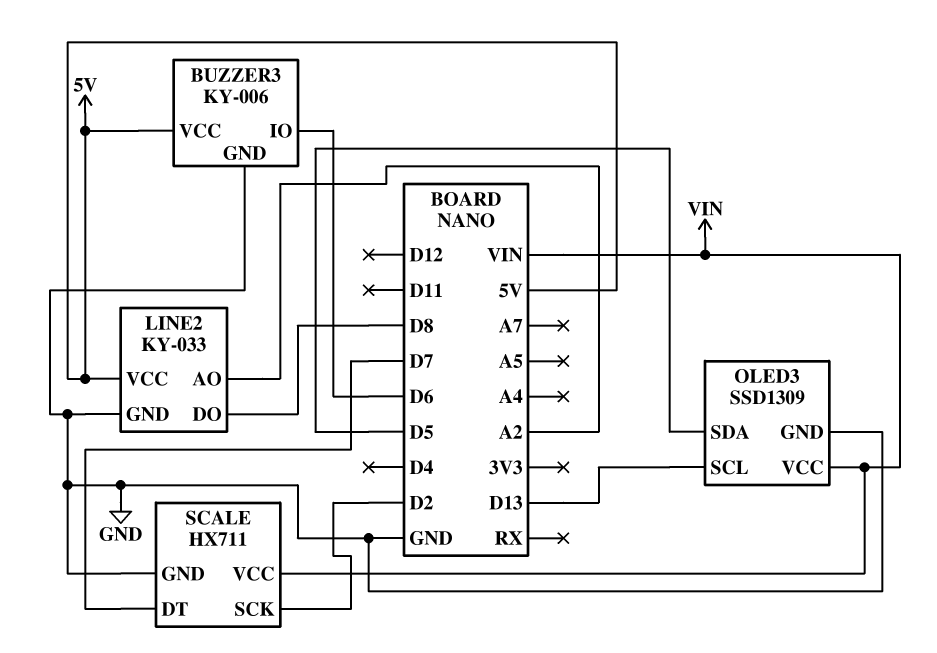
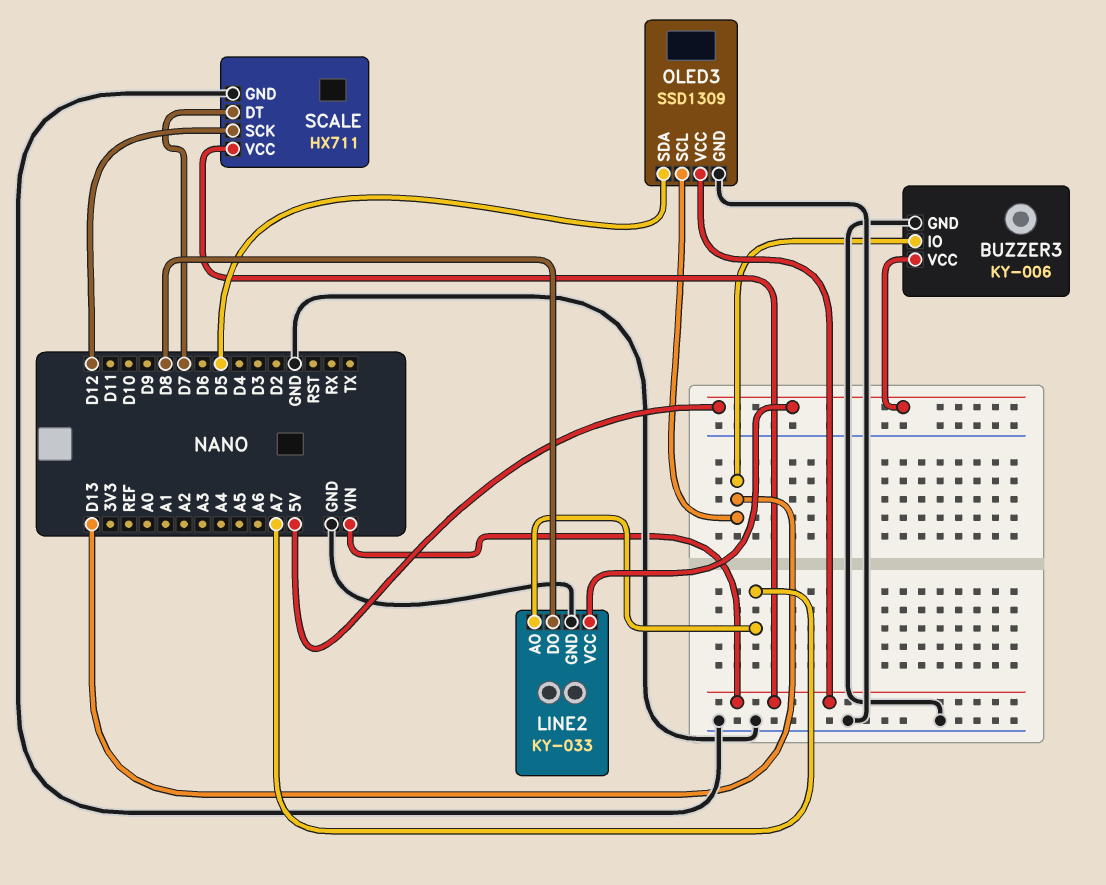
BUZZER3 pin IO: D6 -> D13
LINE2 pin AO: A2 -> A7
SCALE pin SCK: D2 -> D12

